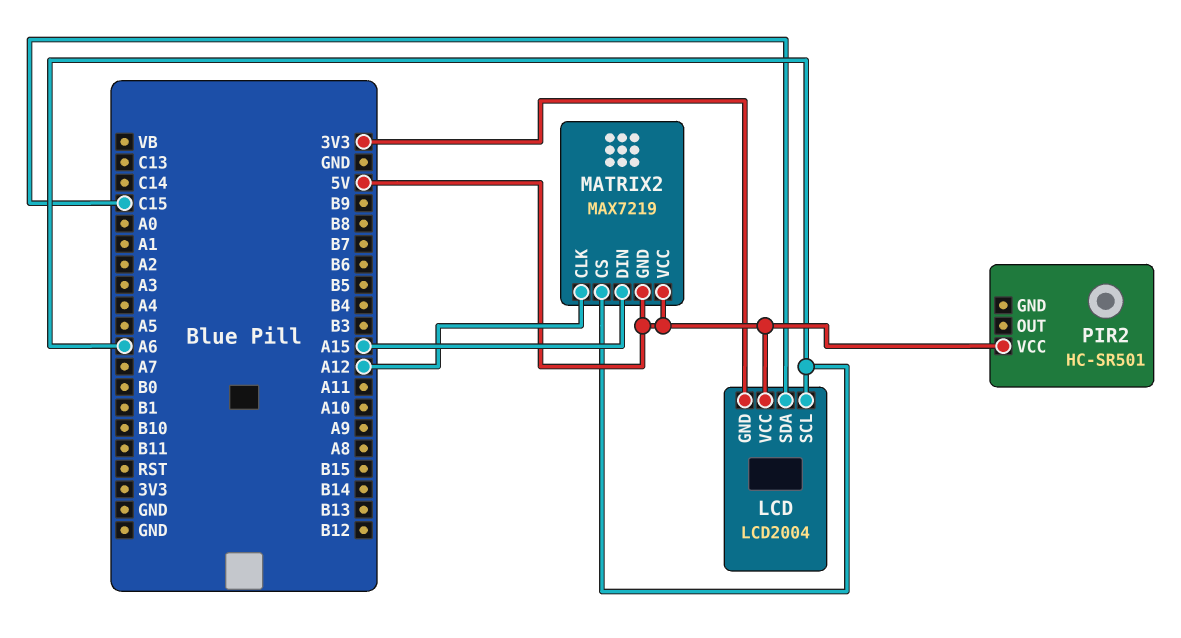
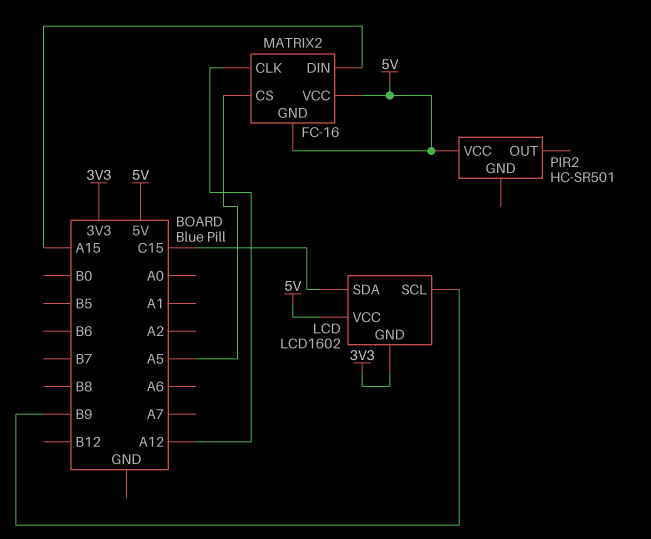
LCD: LCD2004 -> LCD1602
LCD pin SCL: A6 -> B9
MATRIX2: MAX7219 -> FC-16
MATRIX2 pin CS: A6 -> A5

